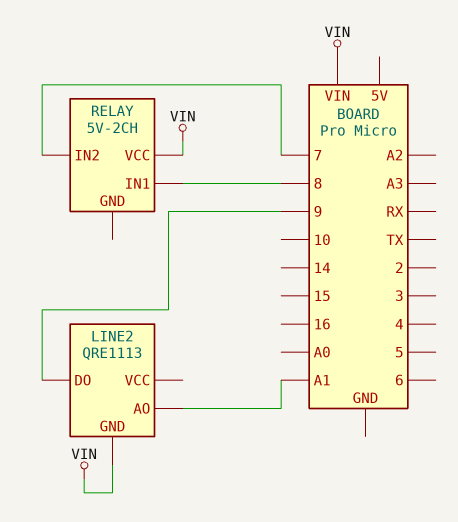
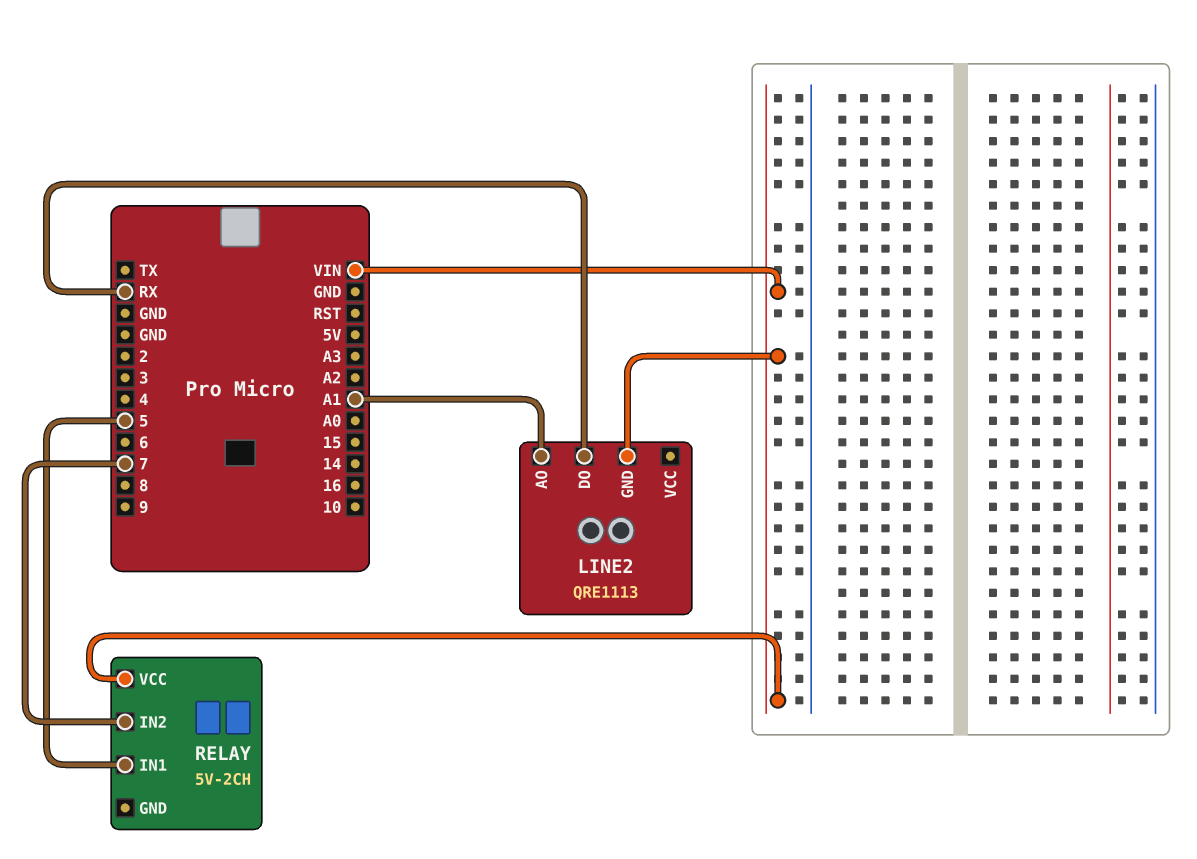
LINE2 pin DO: 9 -> RX
RELAY pin IN1: 8 -> 5

